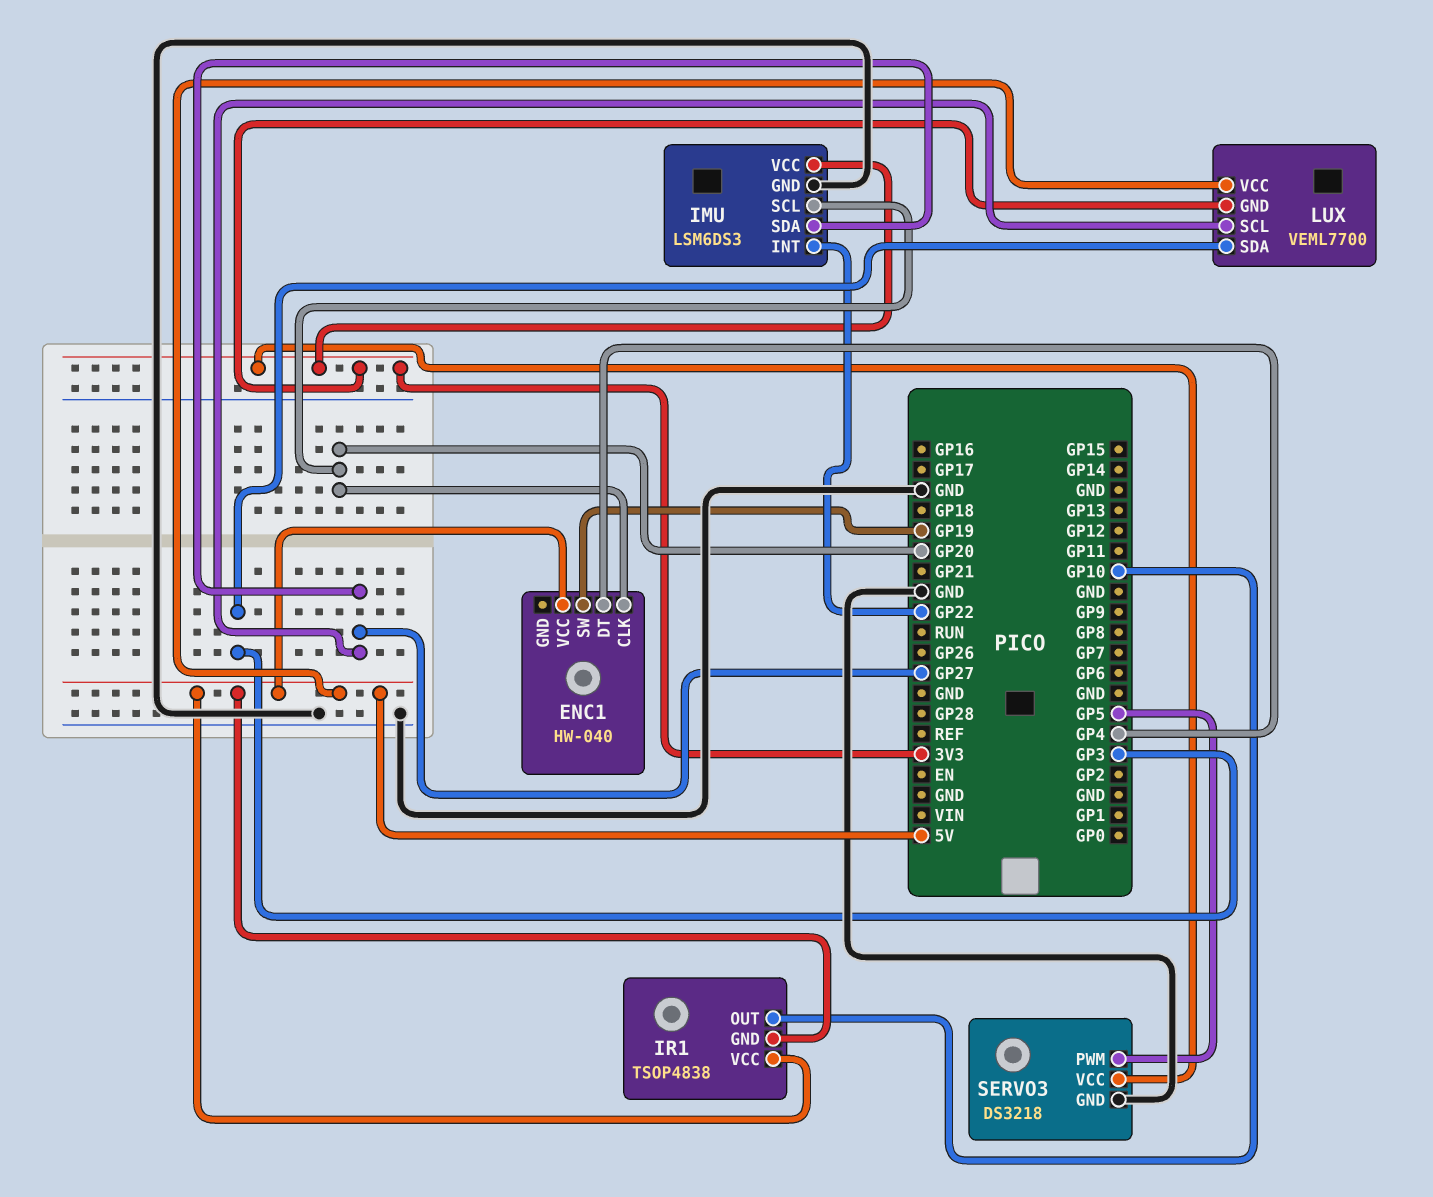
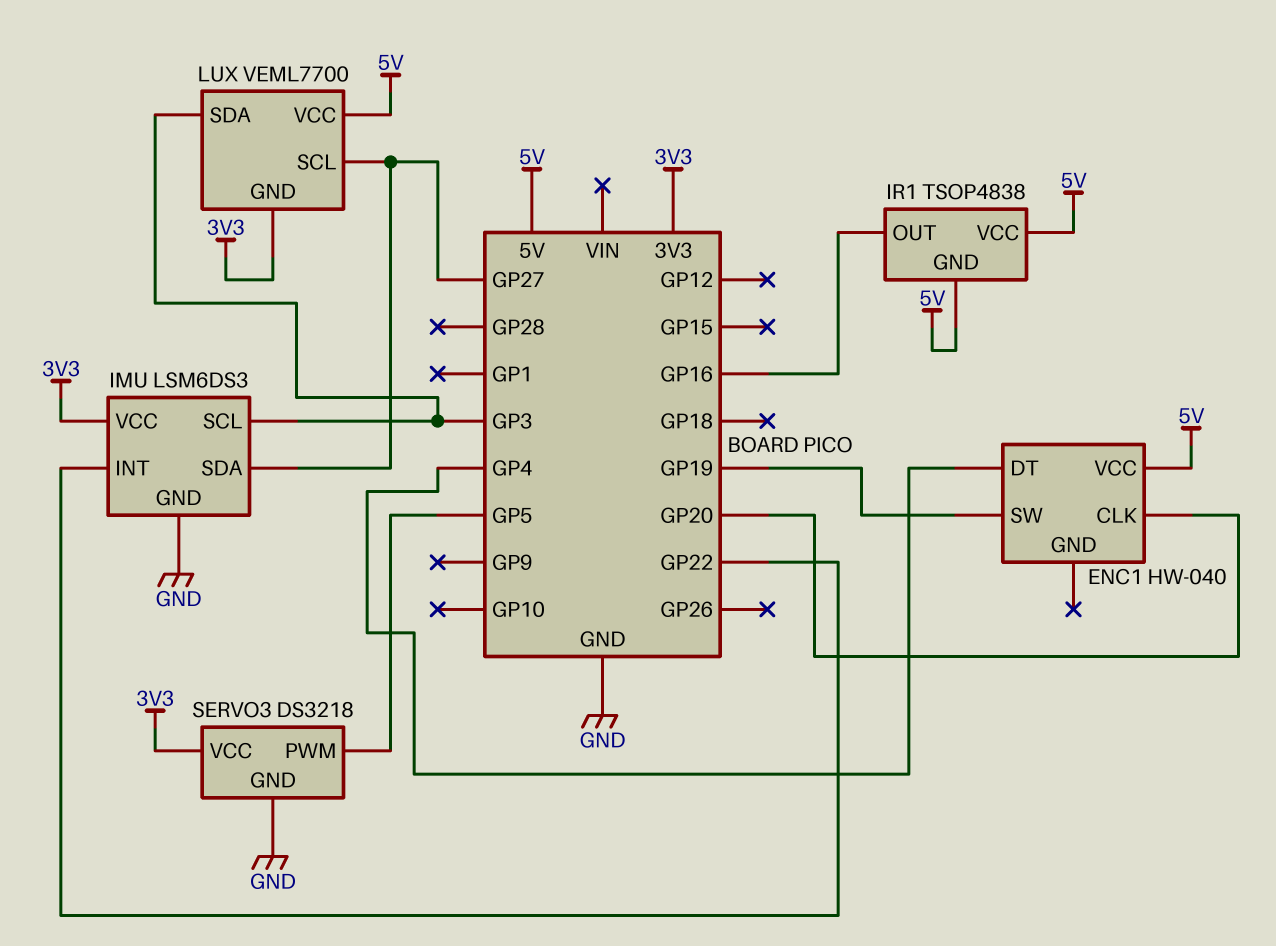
IMU pin SCL: GP20 -> GP3
IR1 pin OUT: GP10 -> GP16

